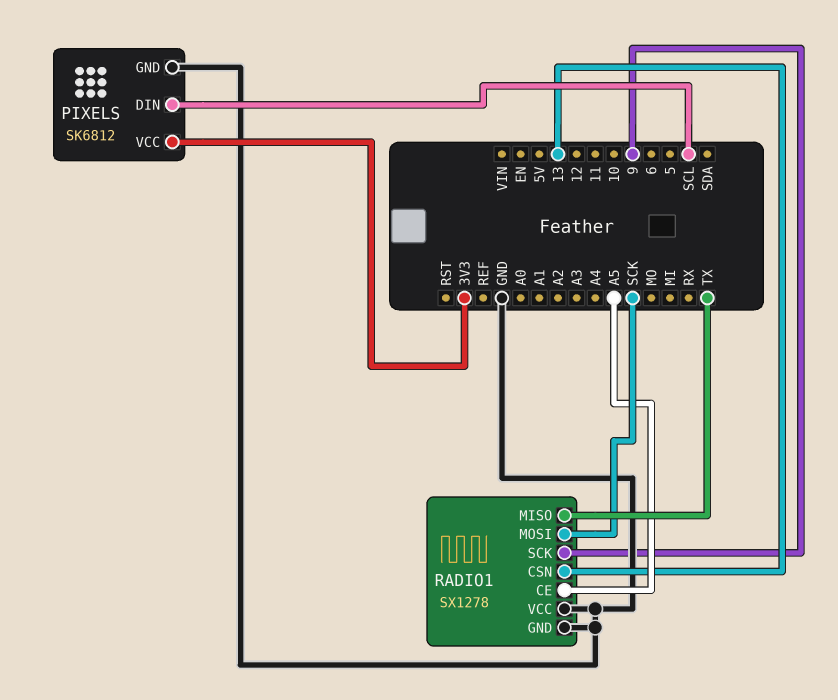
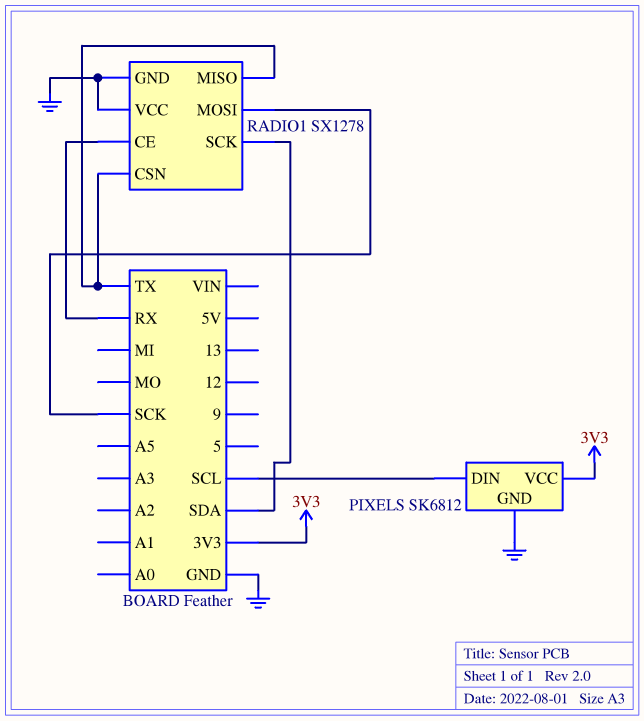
RADIO1 pin CE: A5 -> RX
RADIO1 pin CSN: 13 -> TX
RADIO1 pin SCK: 9 -> SDA

